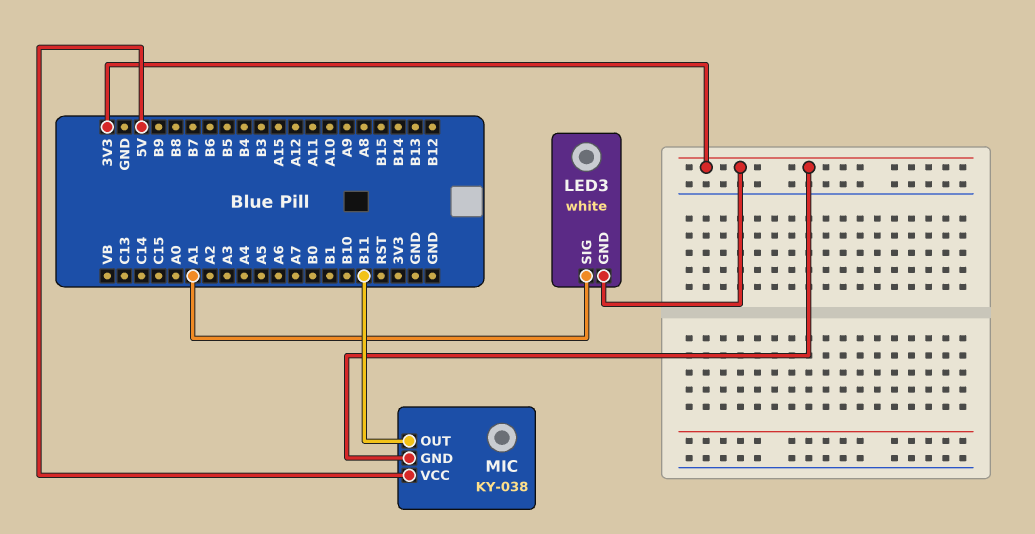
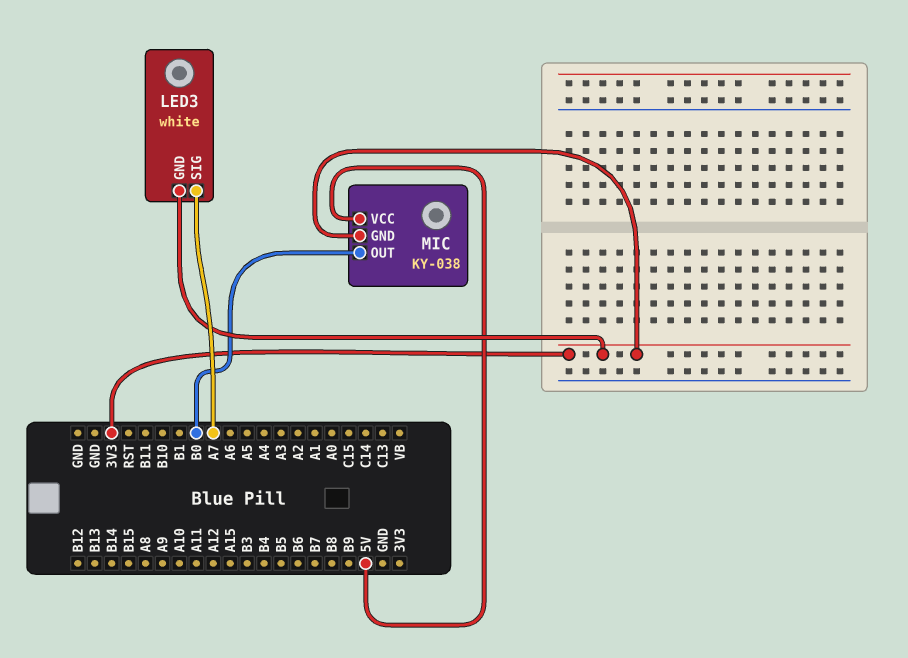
LED3 pin SIG: A1 -> A7
MIC pin OUT: B11 -> B0

